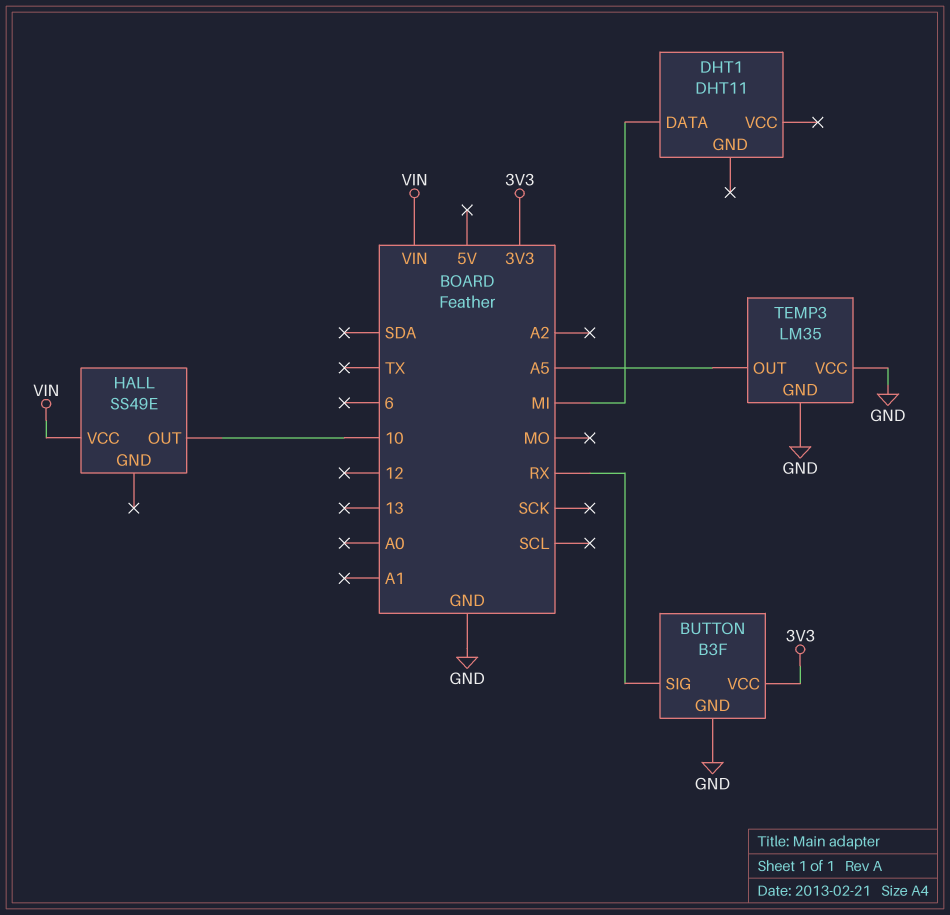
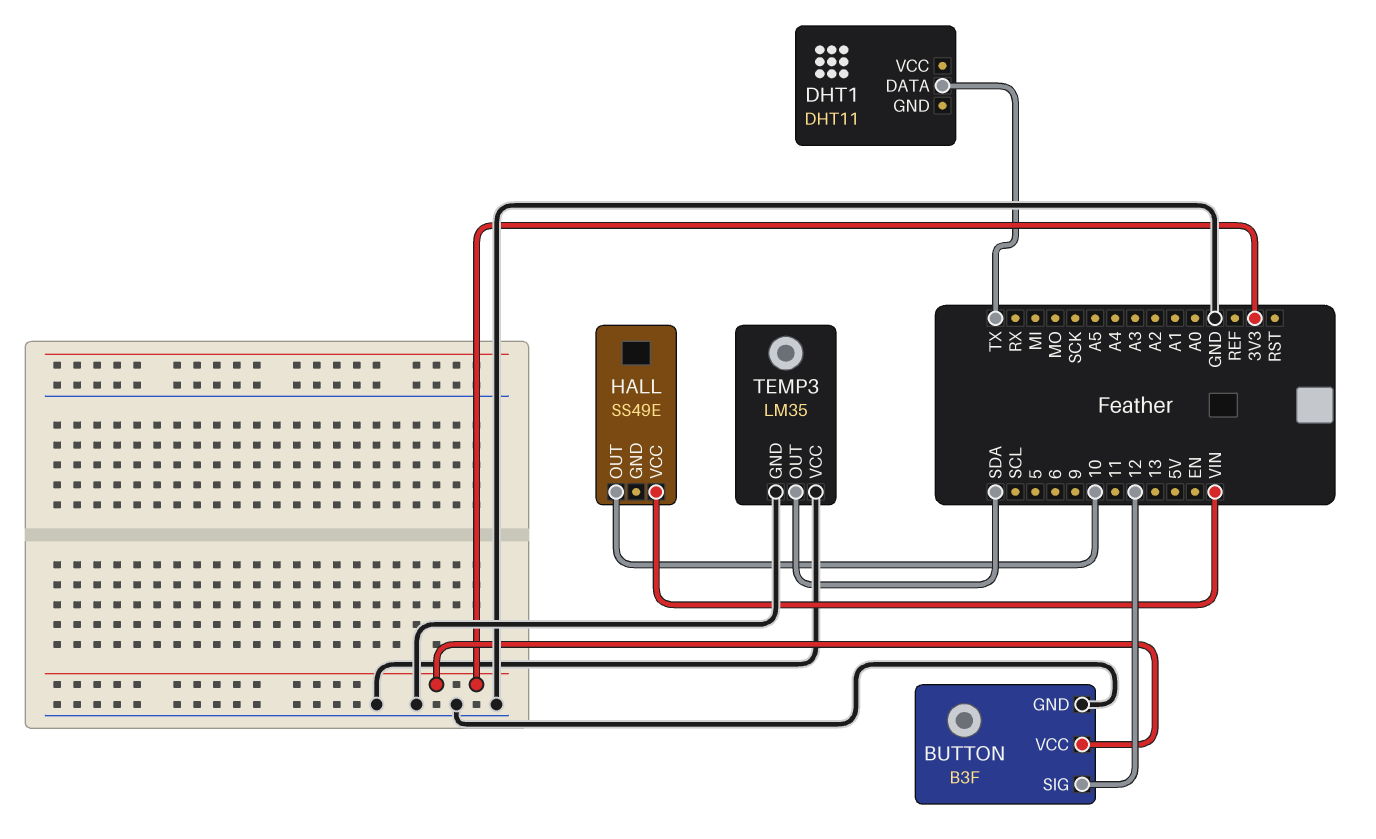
BUTTON pin SIG: RX -> 12
DHT1 pin DATA: MI -> TX
TEMP3 pin OUT: A5 -> SDA

